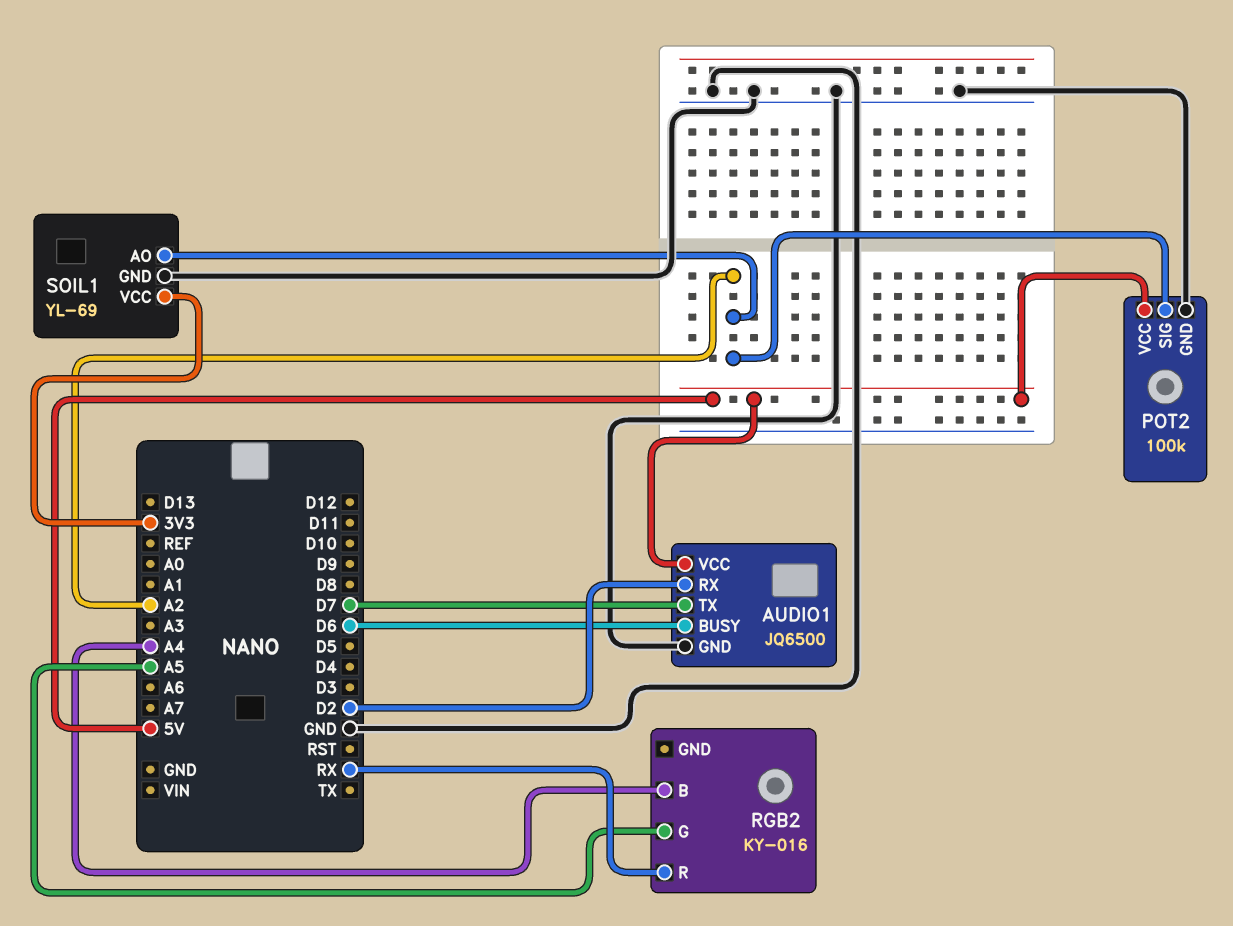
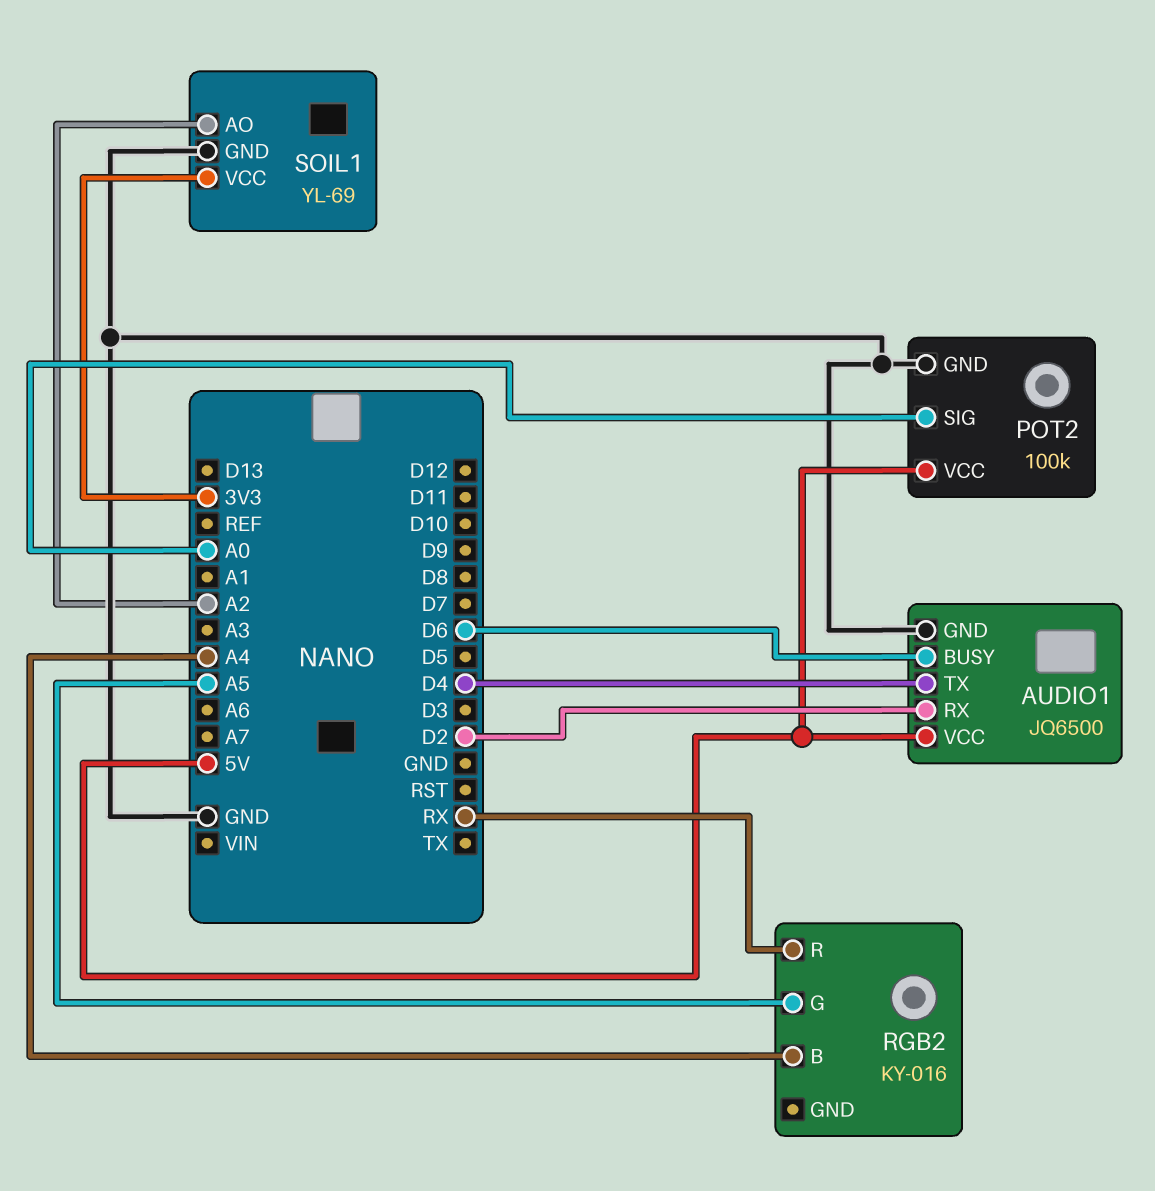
AUDIO1 pin TX: D7 -> D4
POT2 pin SIG: A2 -> A0

